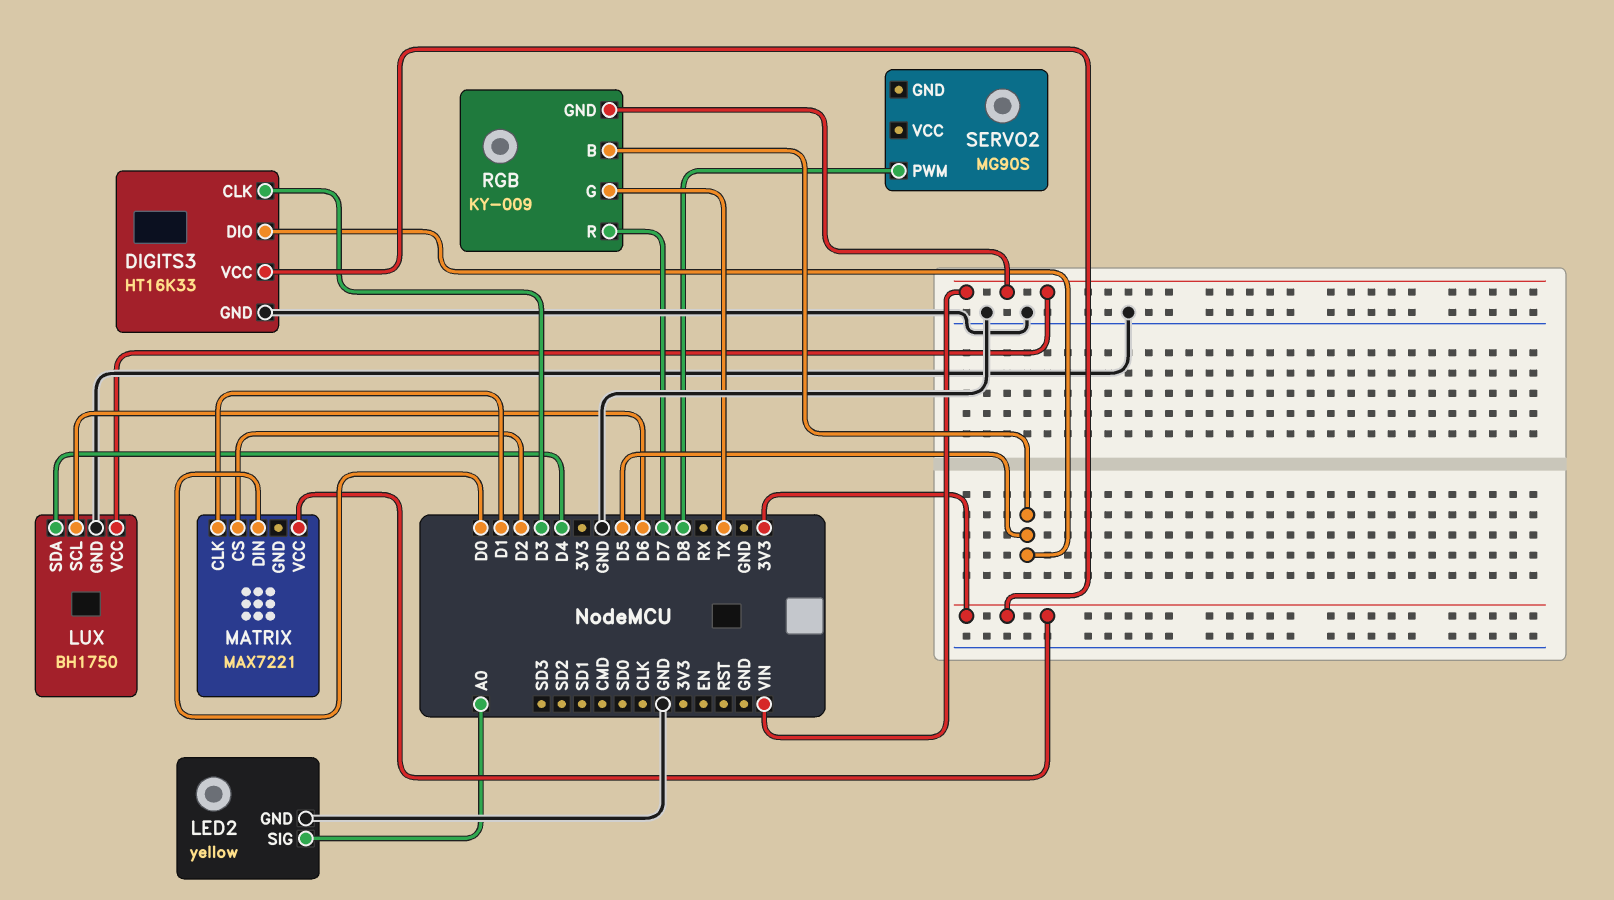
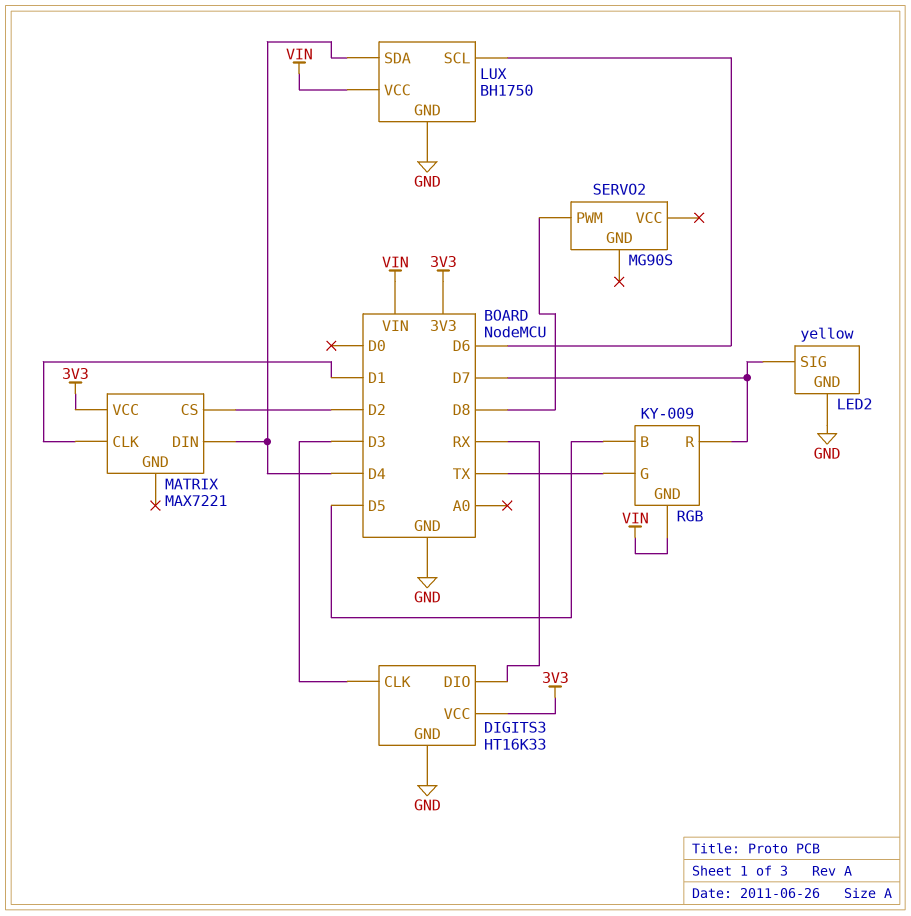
DIGITS3 pin DIO: D5 -> RX
LED2 pin SIG: A0 -> D7
MATRIX pin DIN: D0 -> D4

